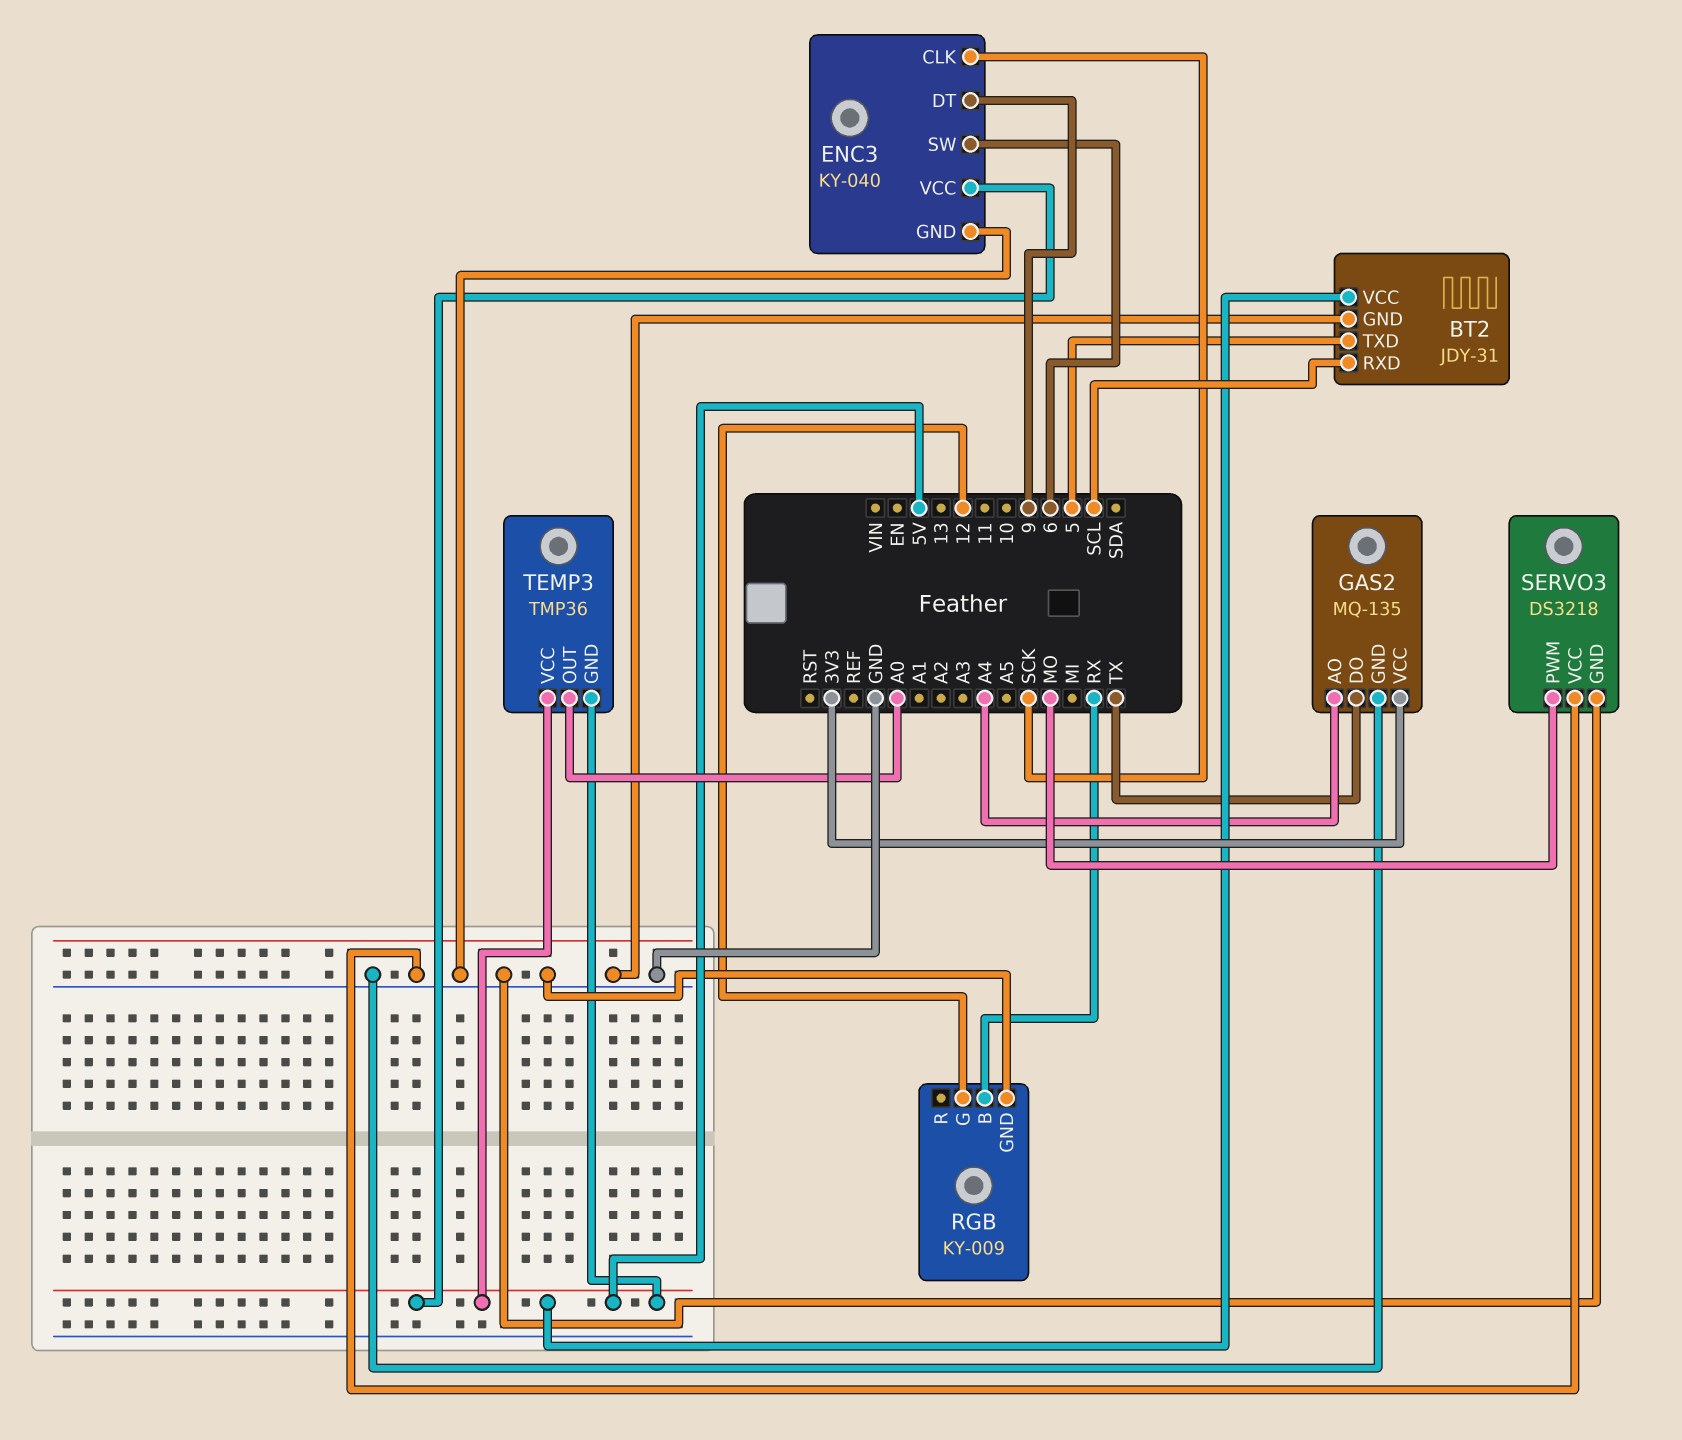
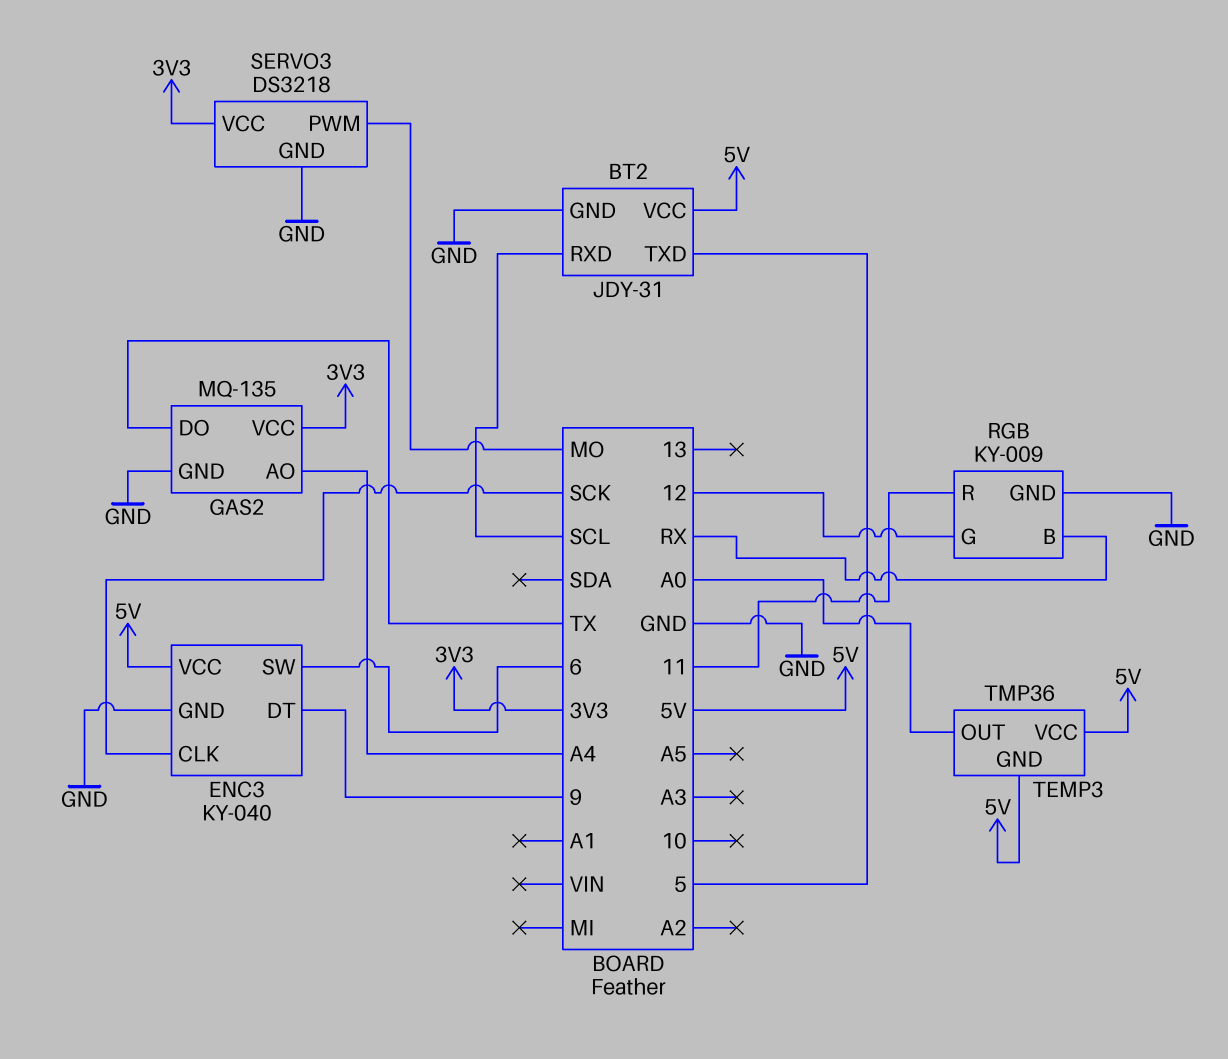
RGB pin R: none -> 11
SERVO3 pin VCC: GND -> 3V3

